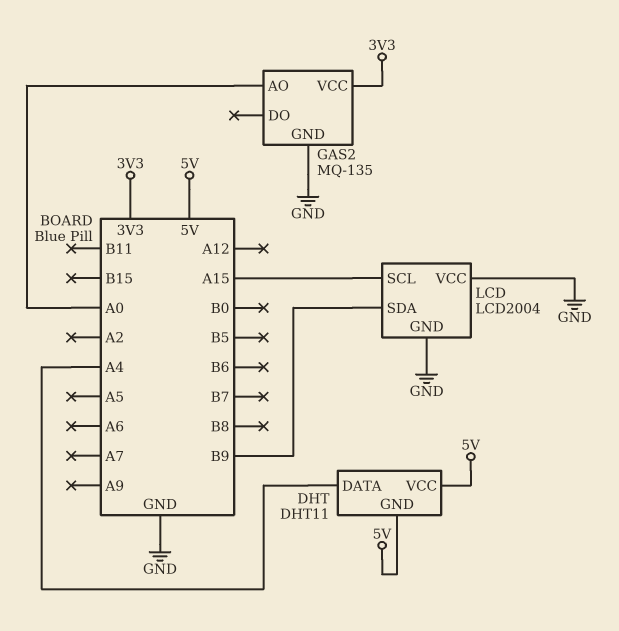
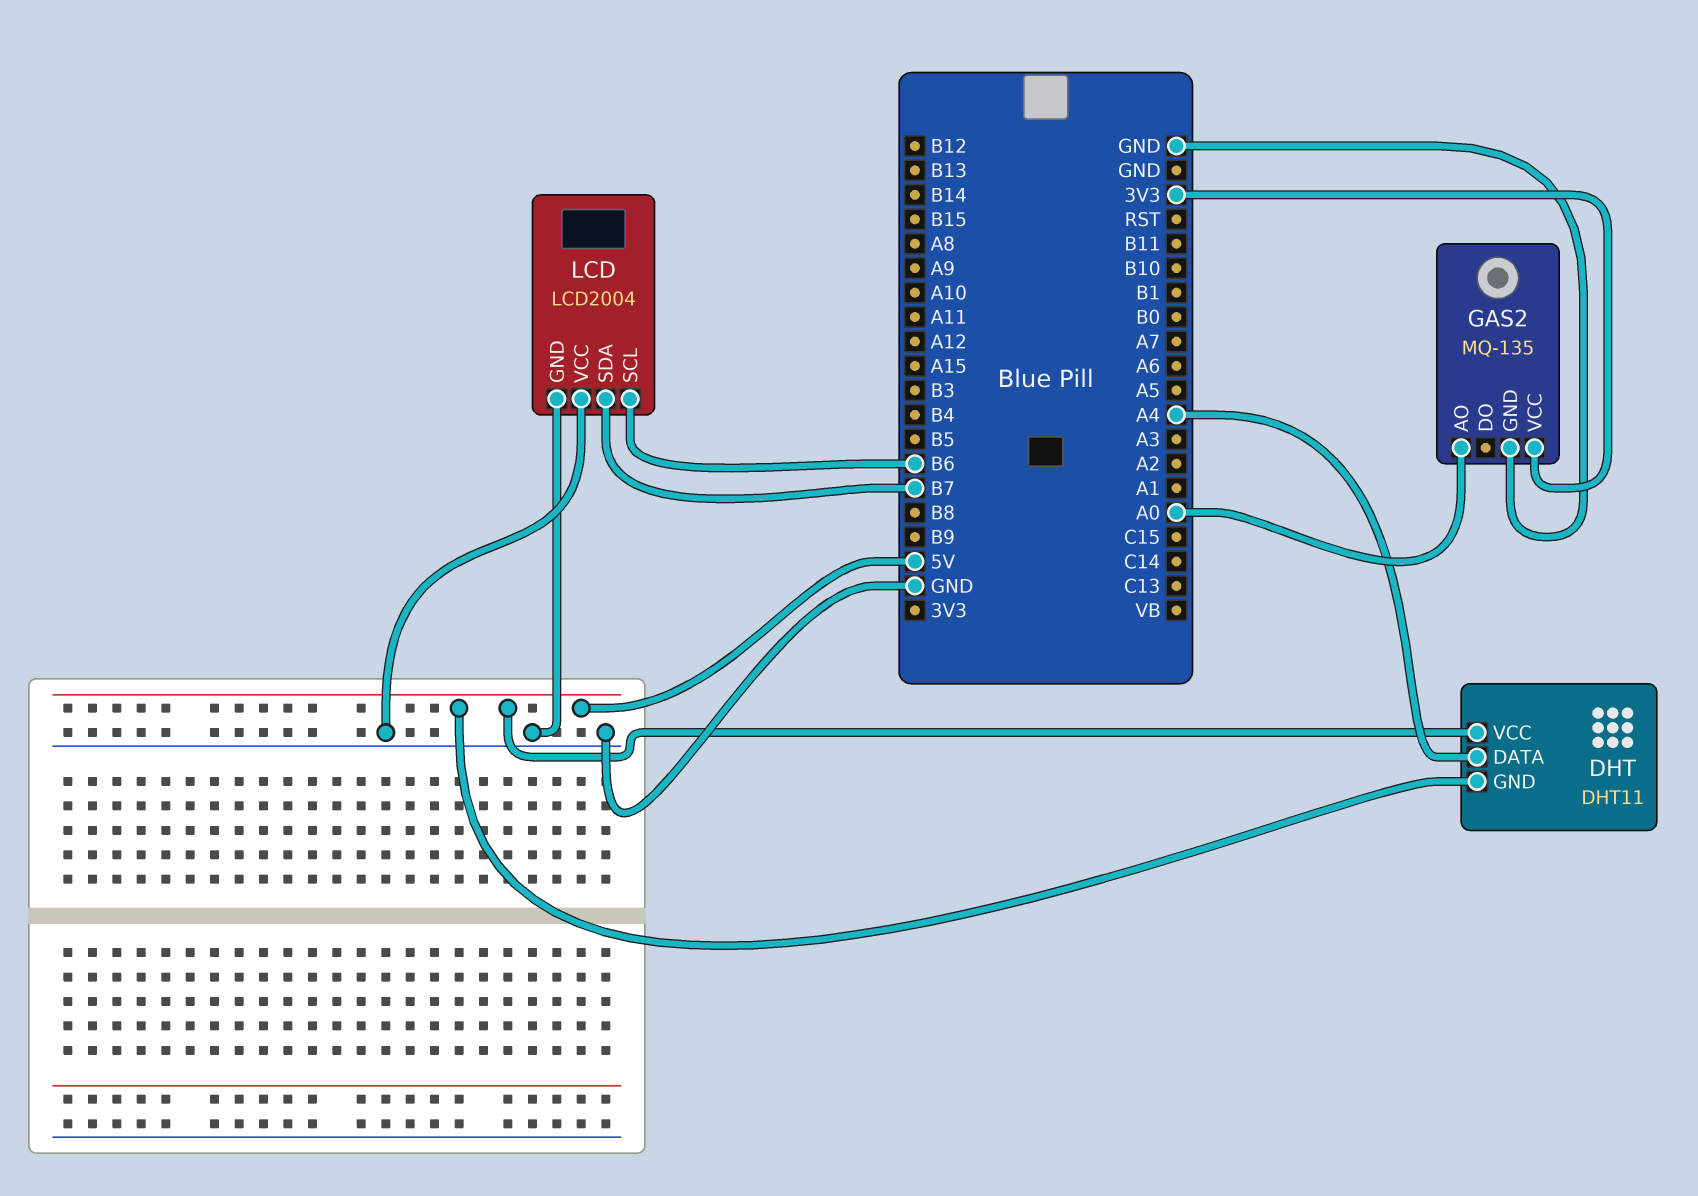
LCD pin SCL: A15 -> B6
LCD pin SDA: B9 -> B7

